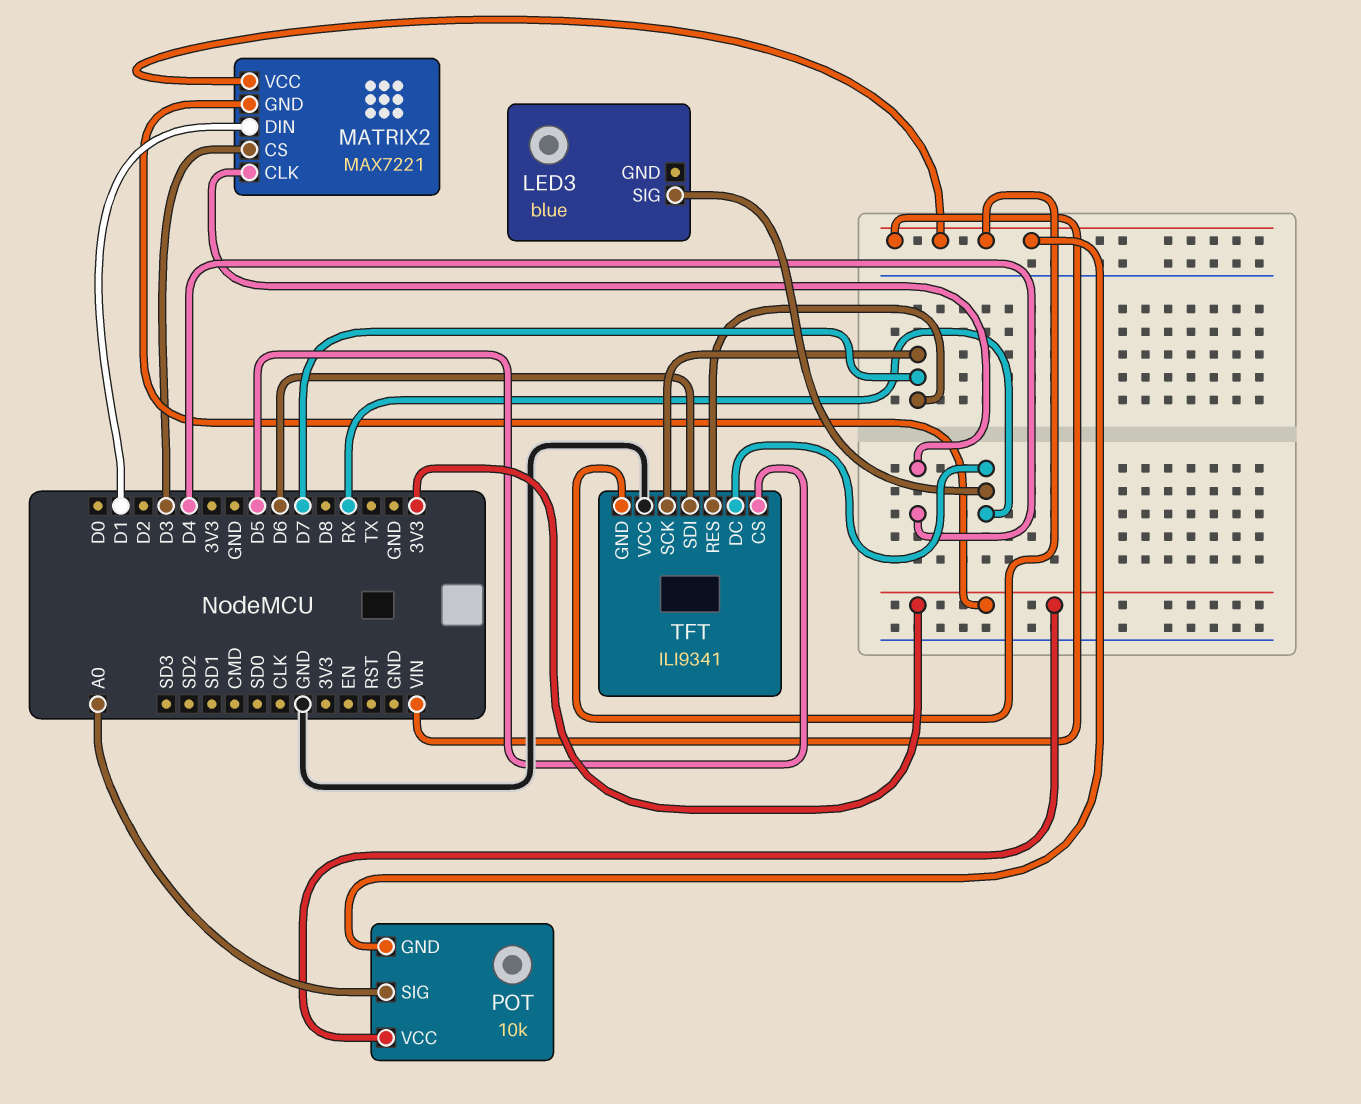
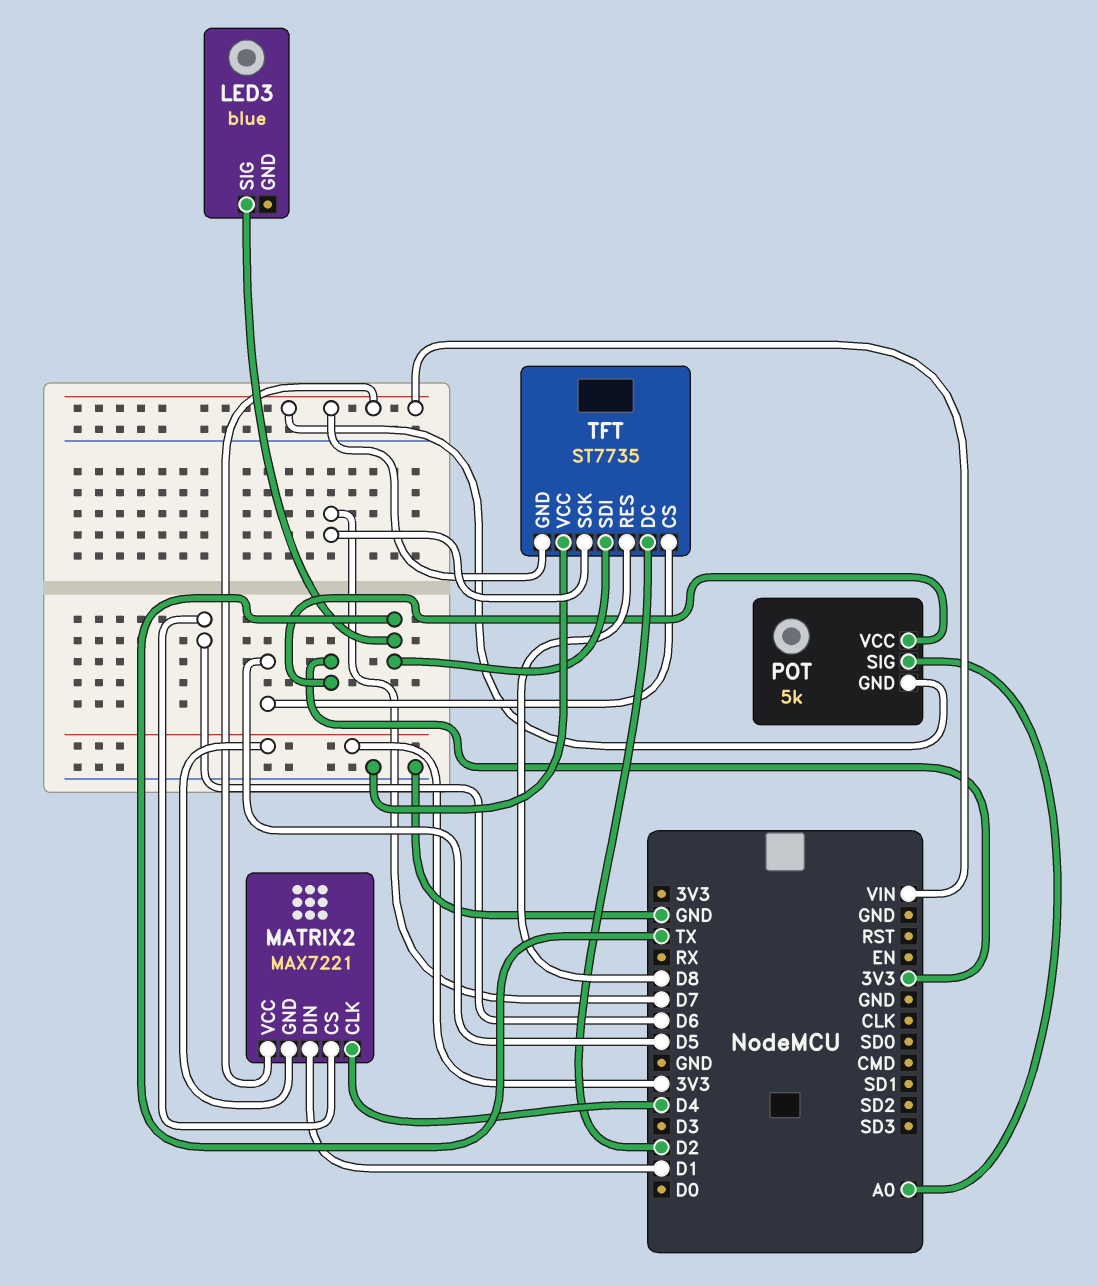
LED3 pin SIG: RX -> TX
MATRIX2 pin CS: D3 -> D6
POT: 10k -> 5k
TFT: ILI9341 -> ST7735
TFT pin DC: RX -> D2
TFT pin RES: D7 -> D8
TFT pin SDI: D6 -> TX

